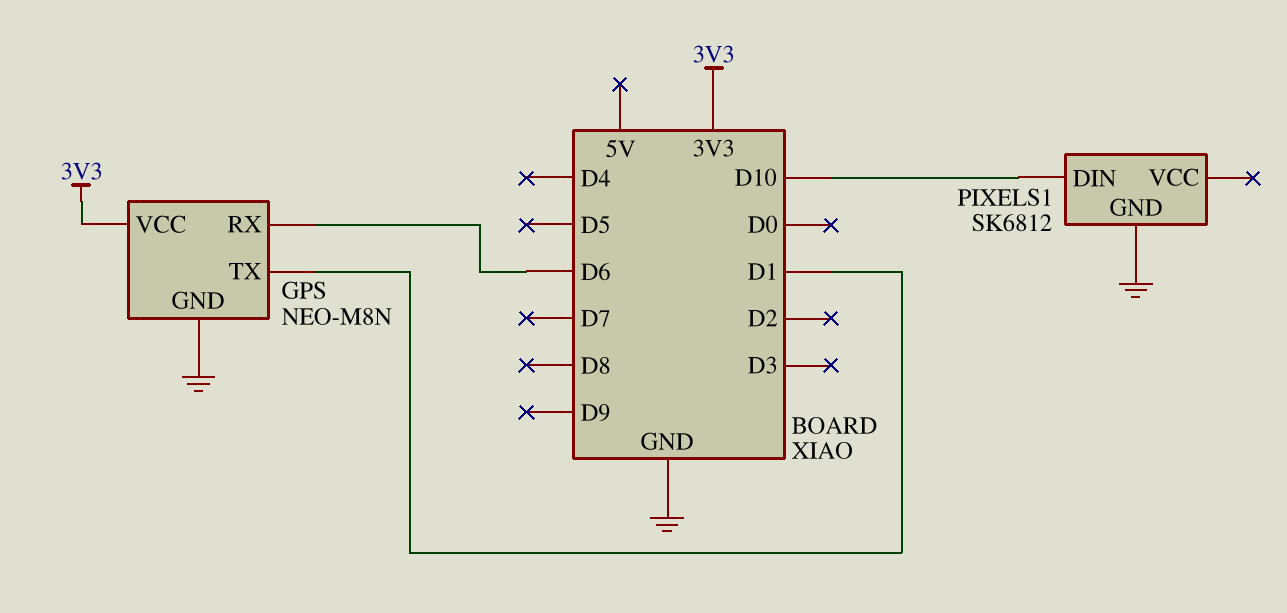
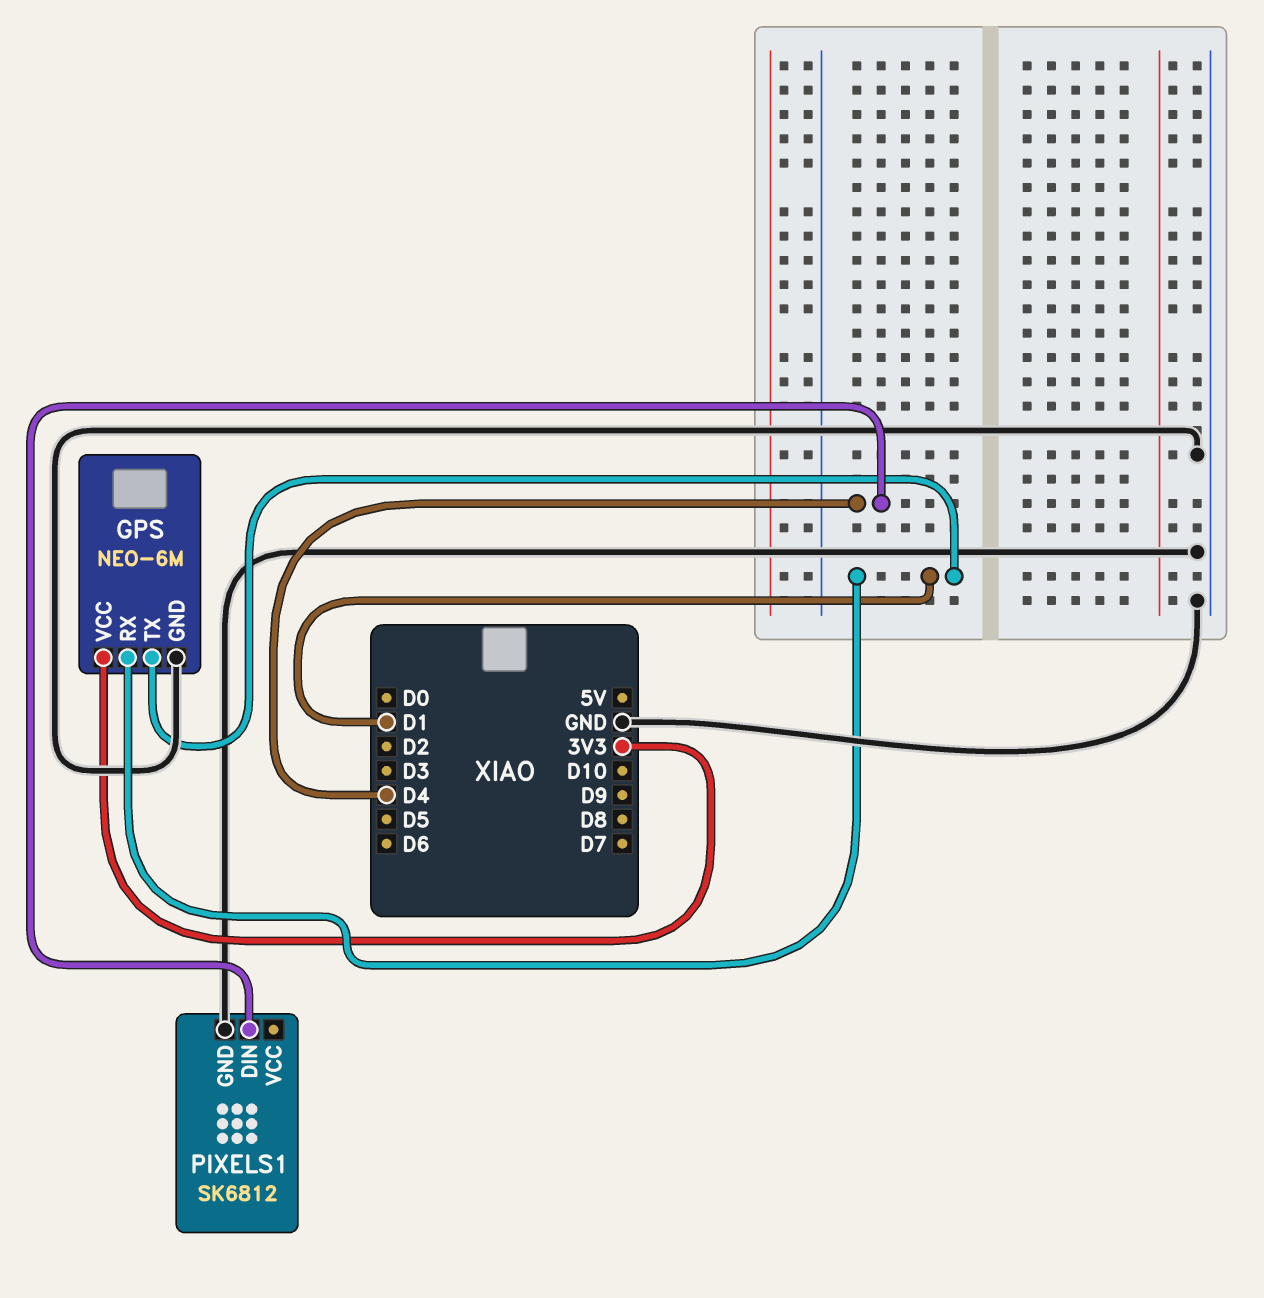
GPS: NEO-M8N -> NEO-6M
GPS pin RX: D6 -> D1
PIXELS1 pin DIN: D10 -> D4

